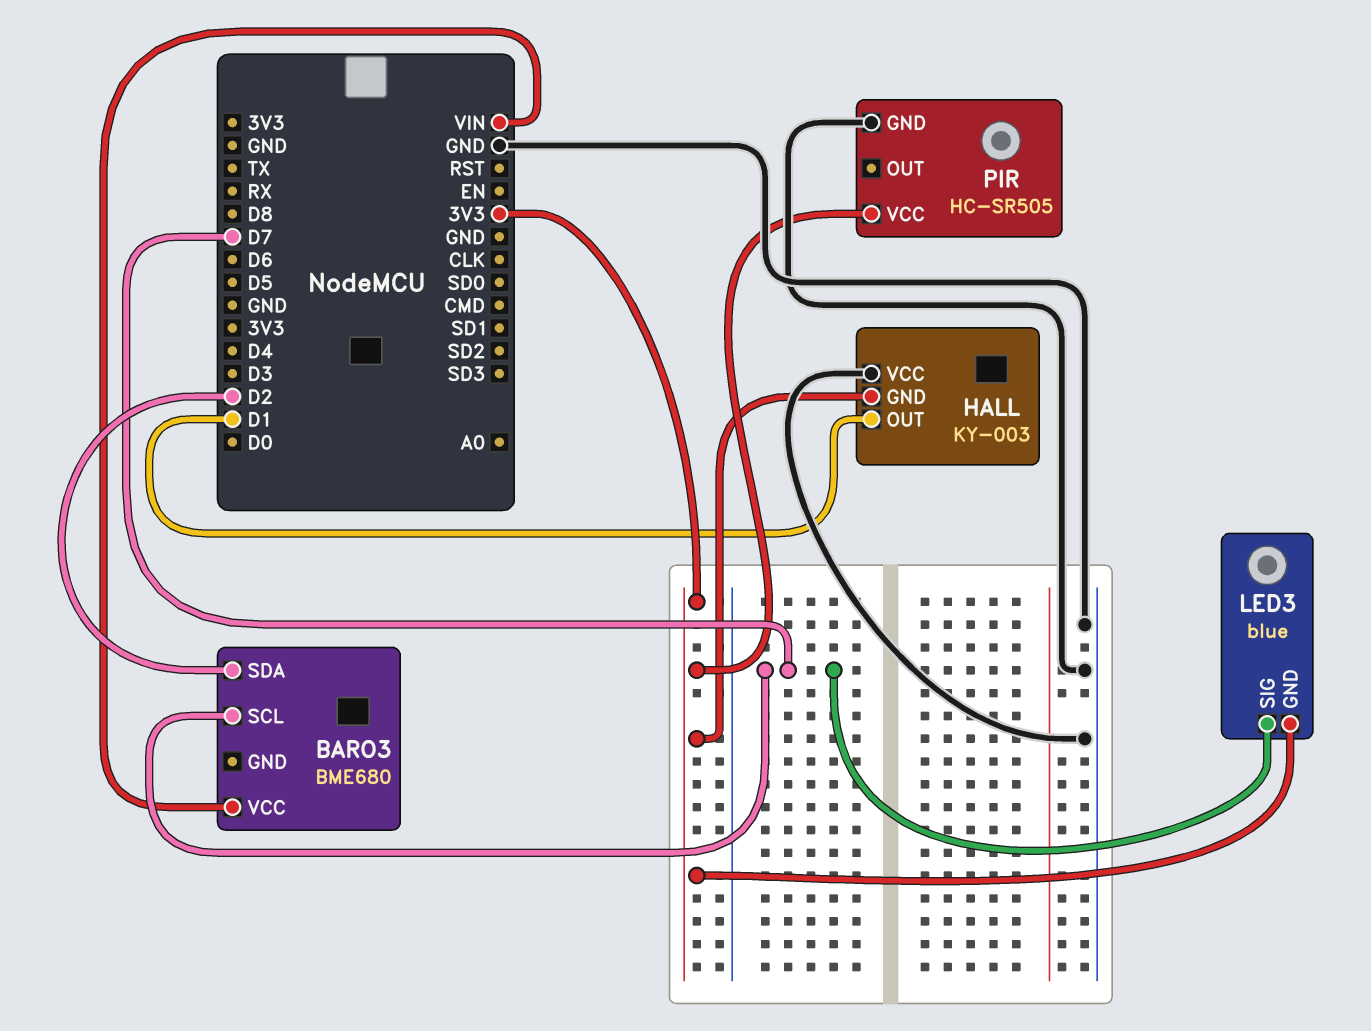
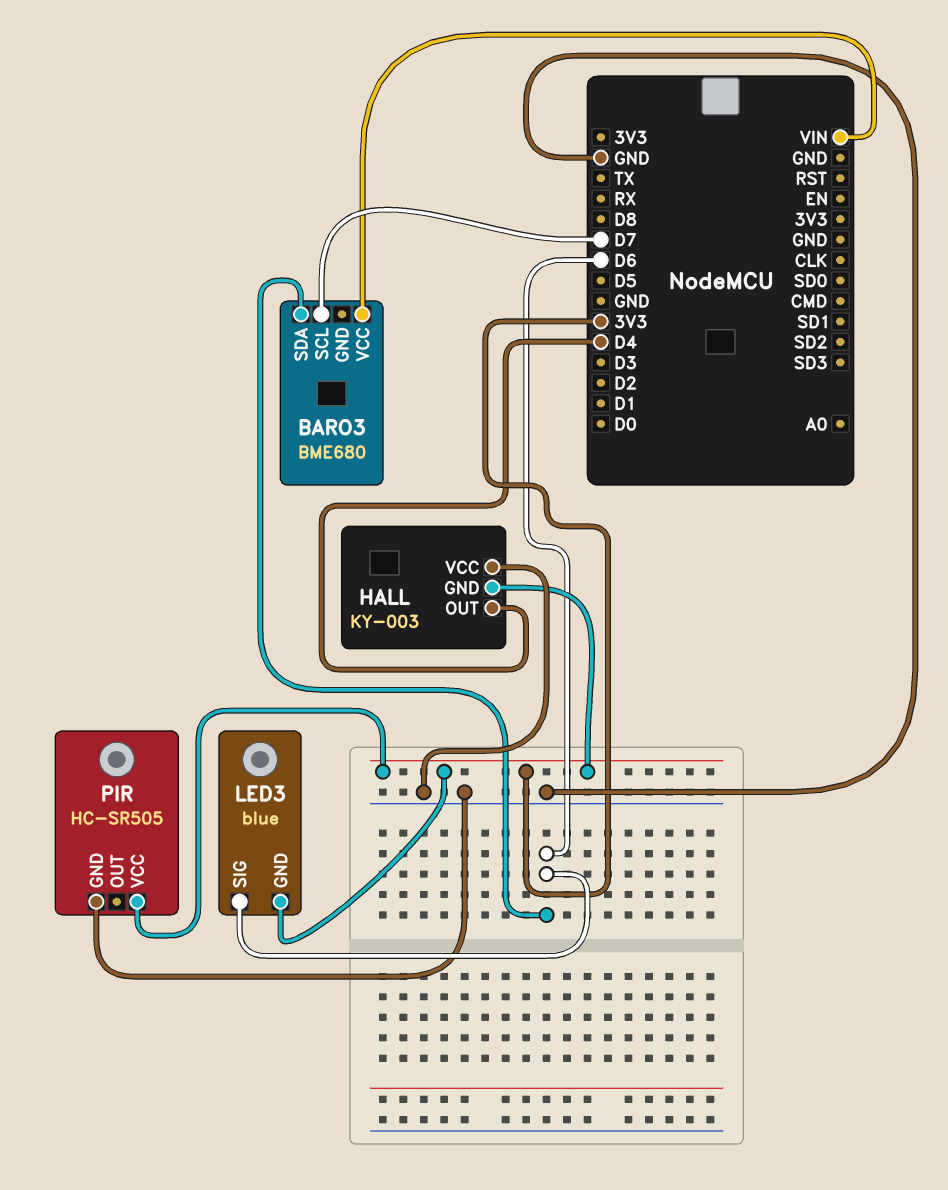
BARO3 pin SDA: D2 -> D6
HALL pin OUT: D1 -> D4
LED3 pin SIG: D7 -> D6

